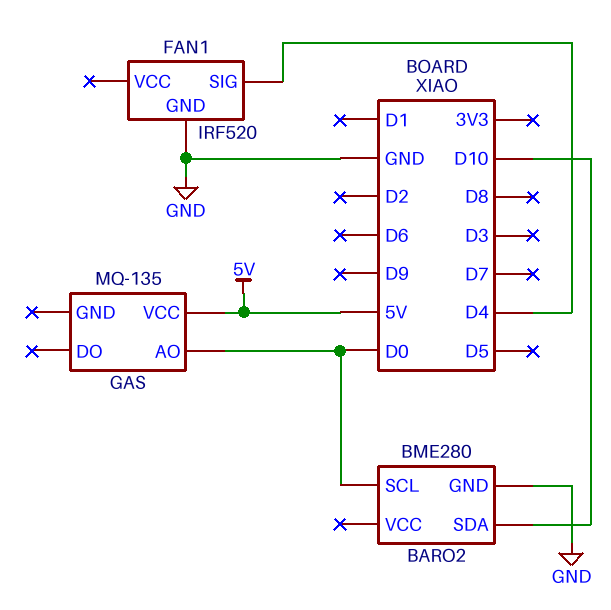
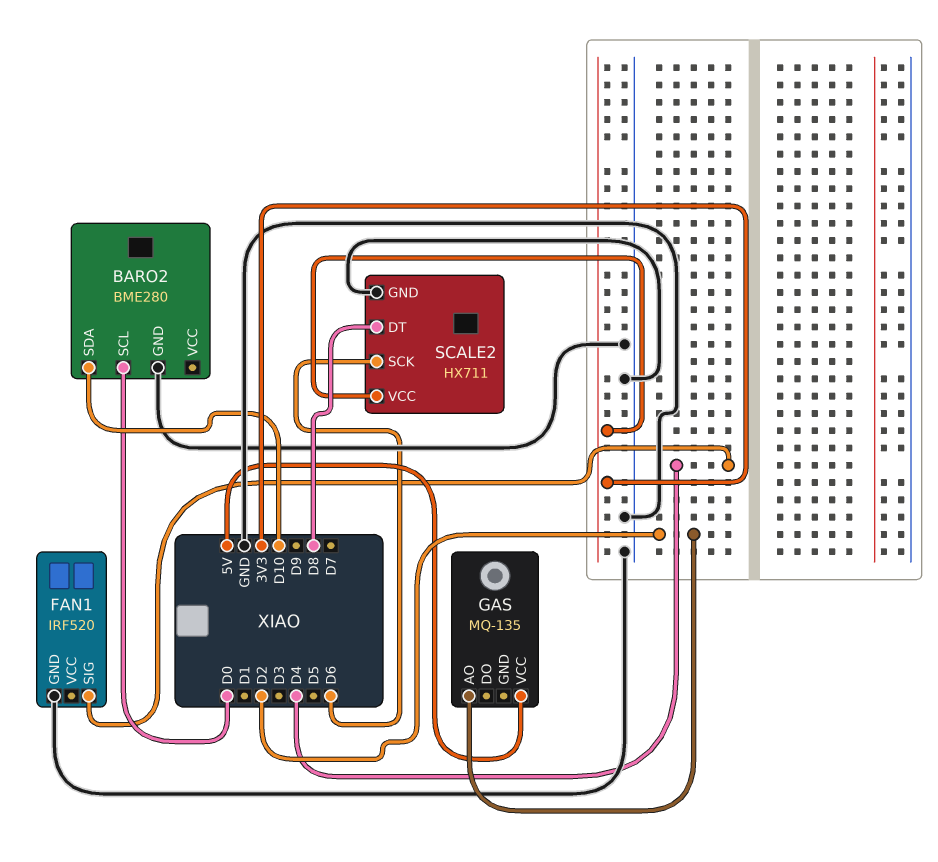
GAS pin AO: D0 -> D2
SCALE2: none -> HX711
SCALE2 pin DT: none -> D8
SCALE2 pin GND: none -> GND
SCALE2 pin SCK: none -> D6
SCALE2 pin VCC: none -> 3V3

